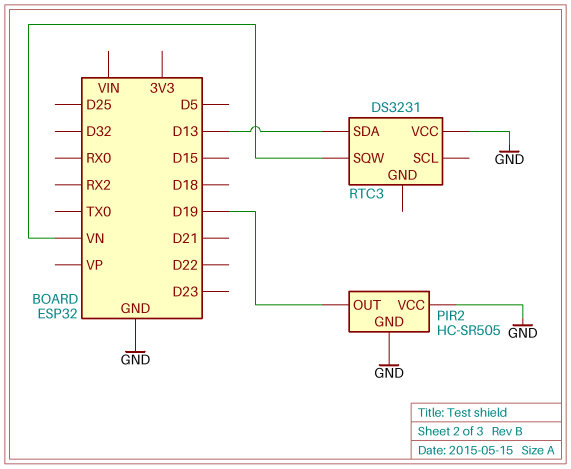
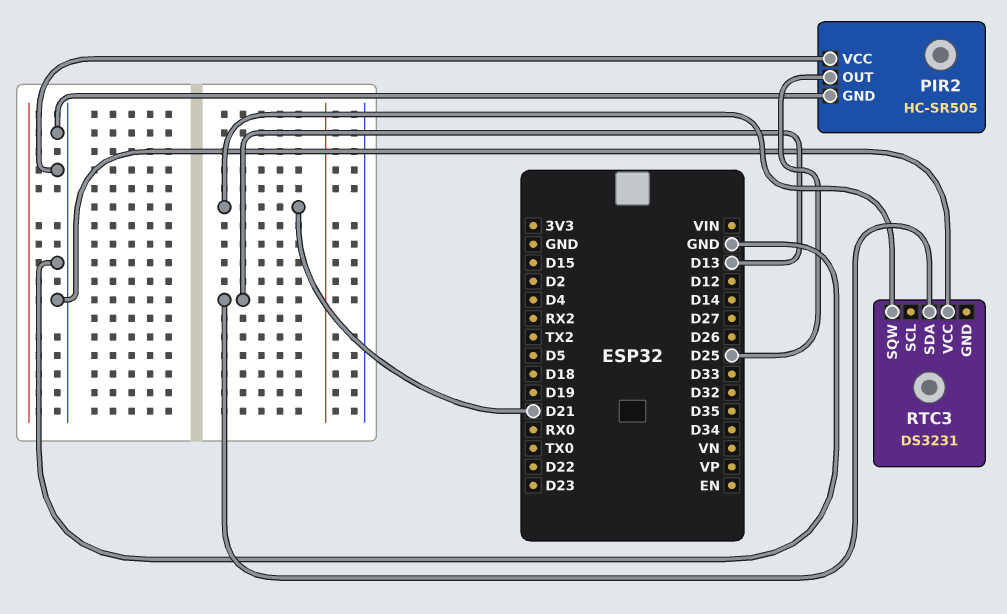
PIR2 pin OUT: D19 -> D25
RTC3 pin SQW: VN -> D21

